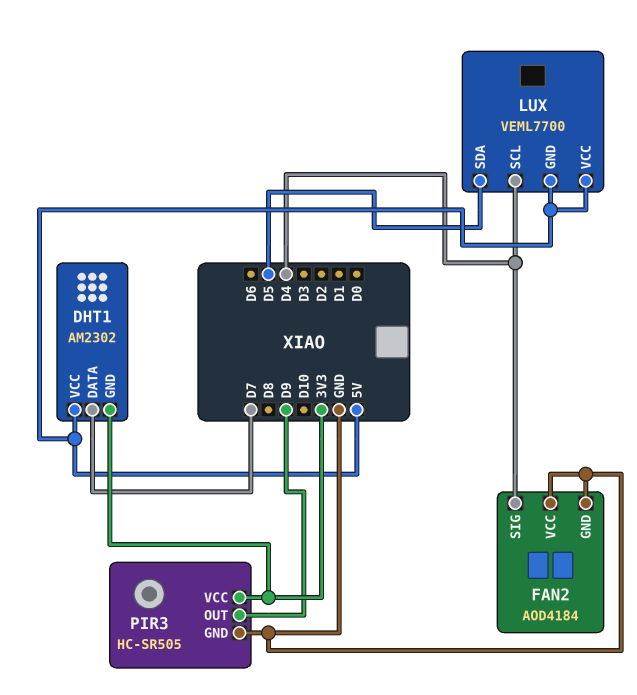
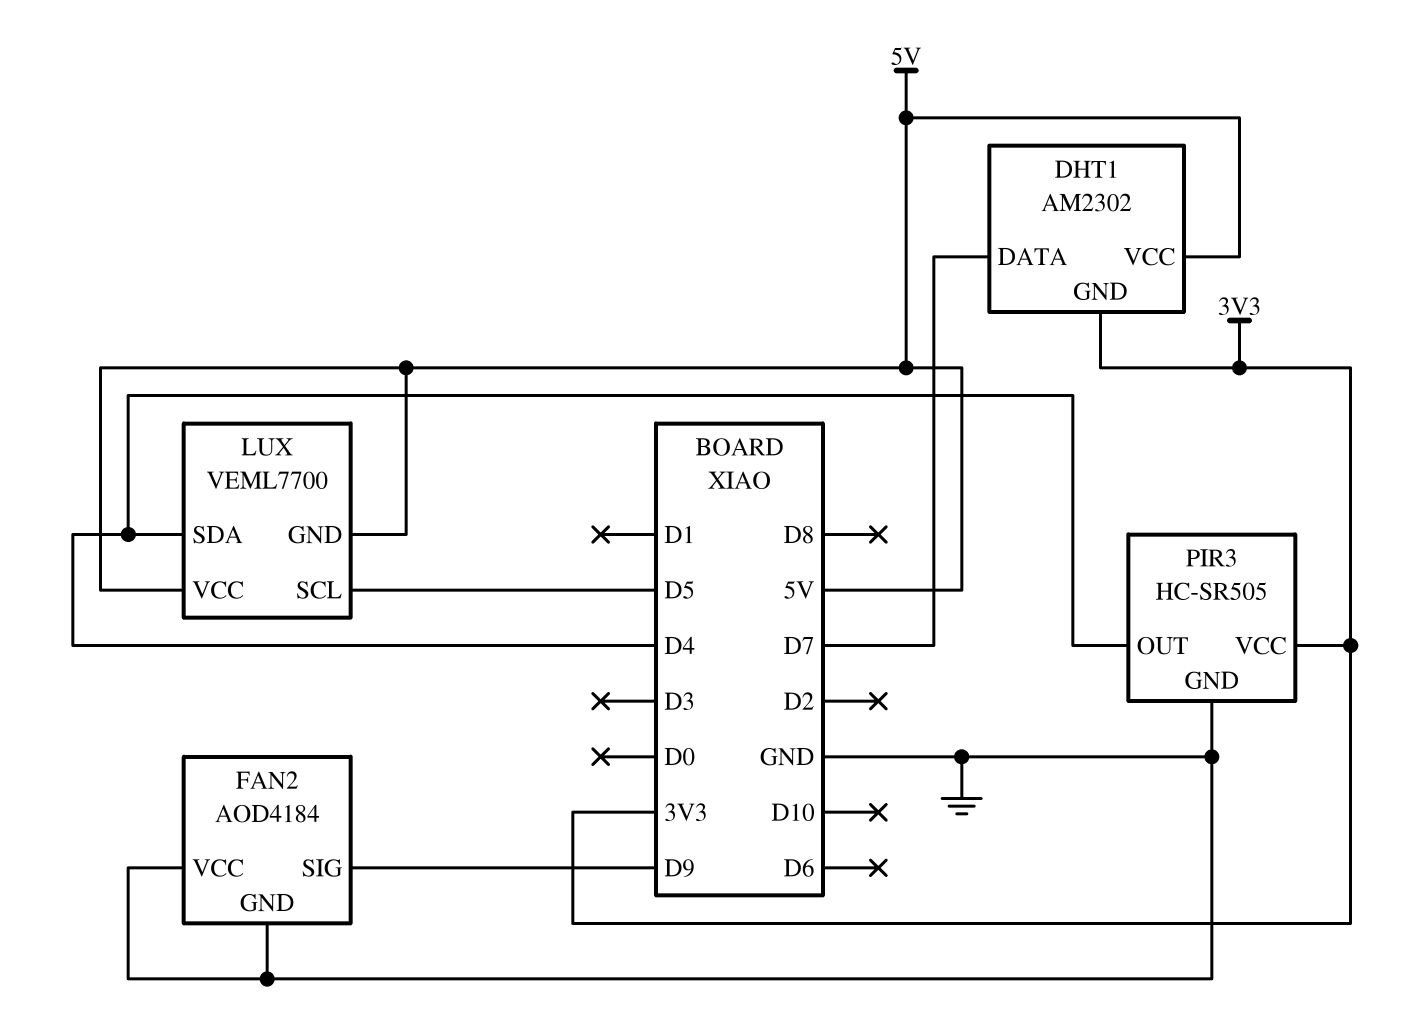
FAN2 pin SIG: D4 -> D9
LUX pin SCL: D4 -> D5
LUX pin SDA: D5 -> D4
PIR3 pin OUT: D9 -> D4

